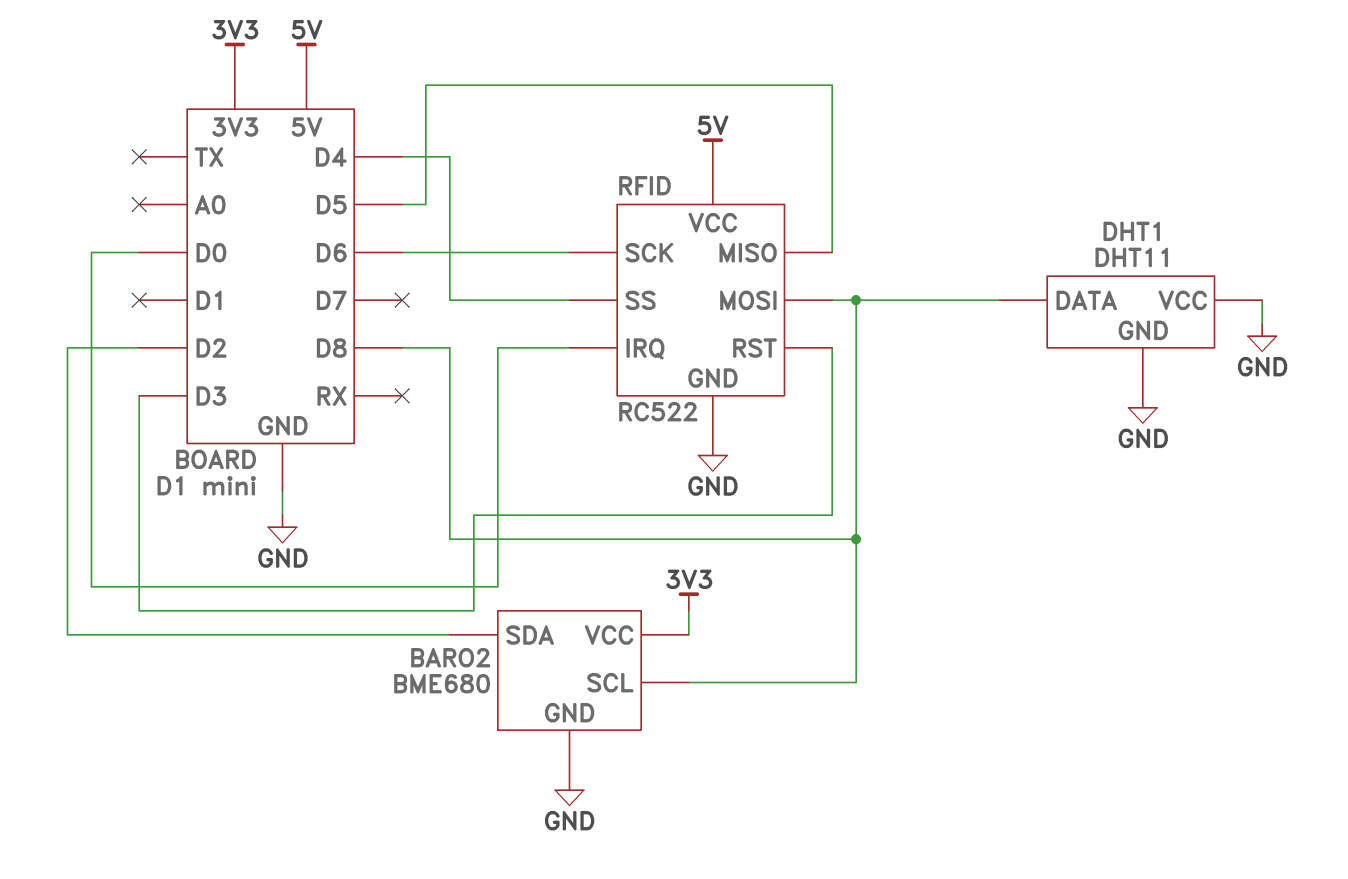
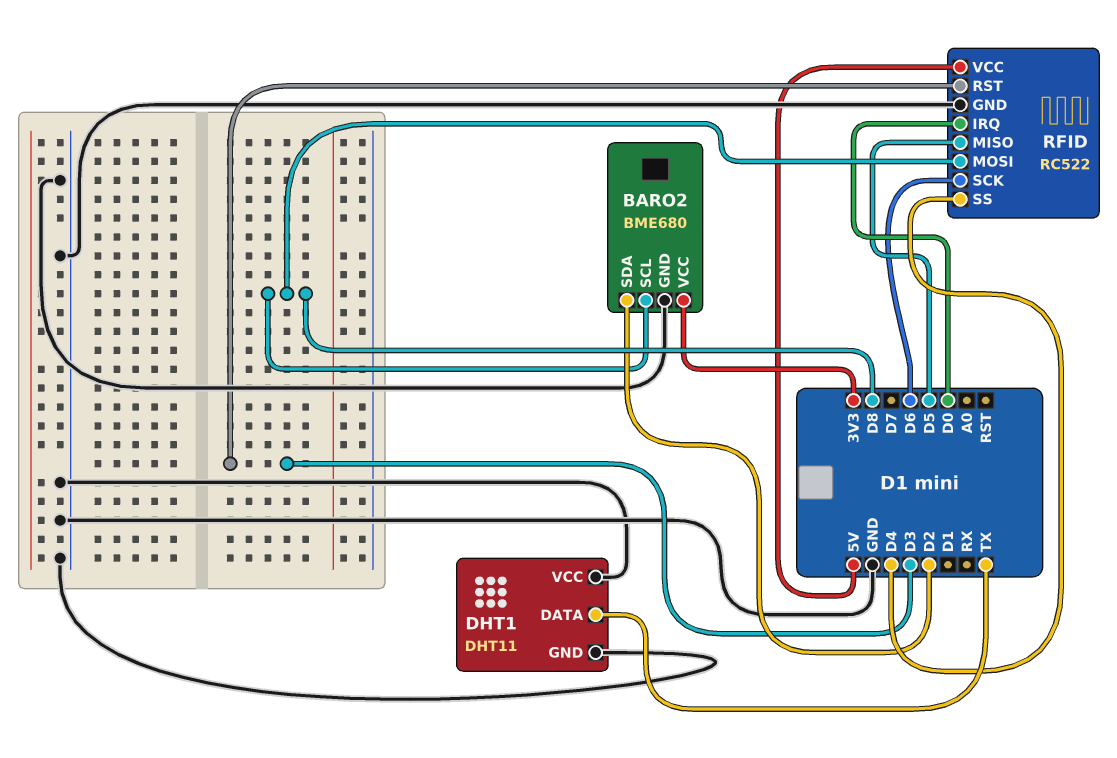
DHT1 pin DATA: D8 -> TX

